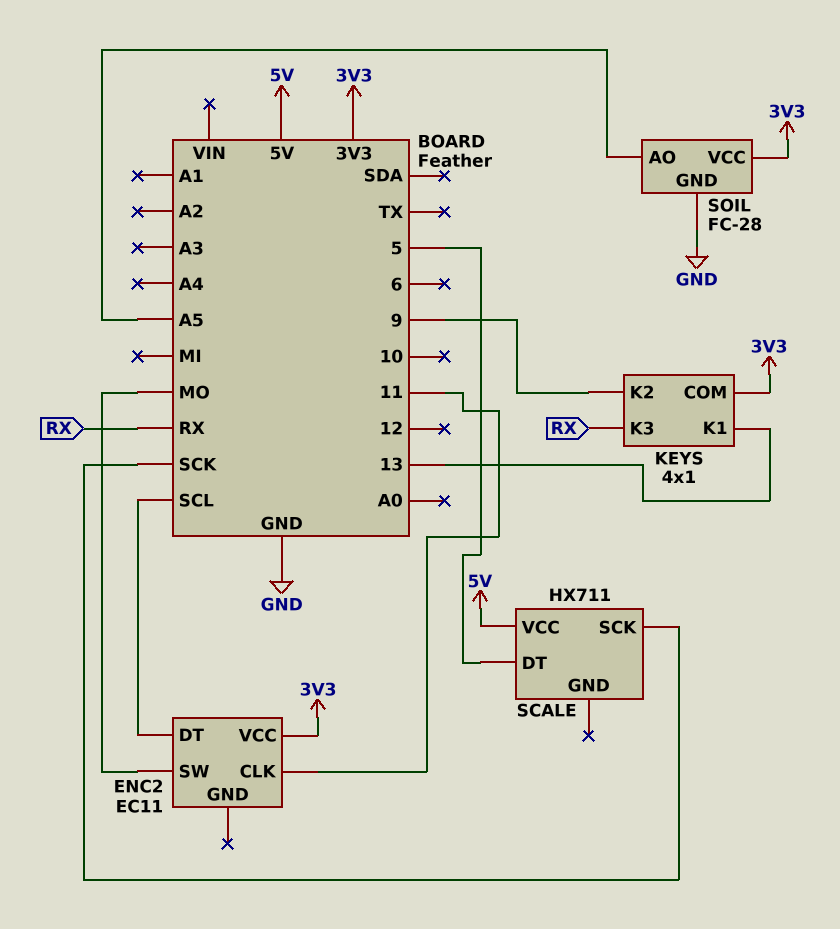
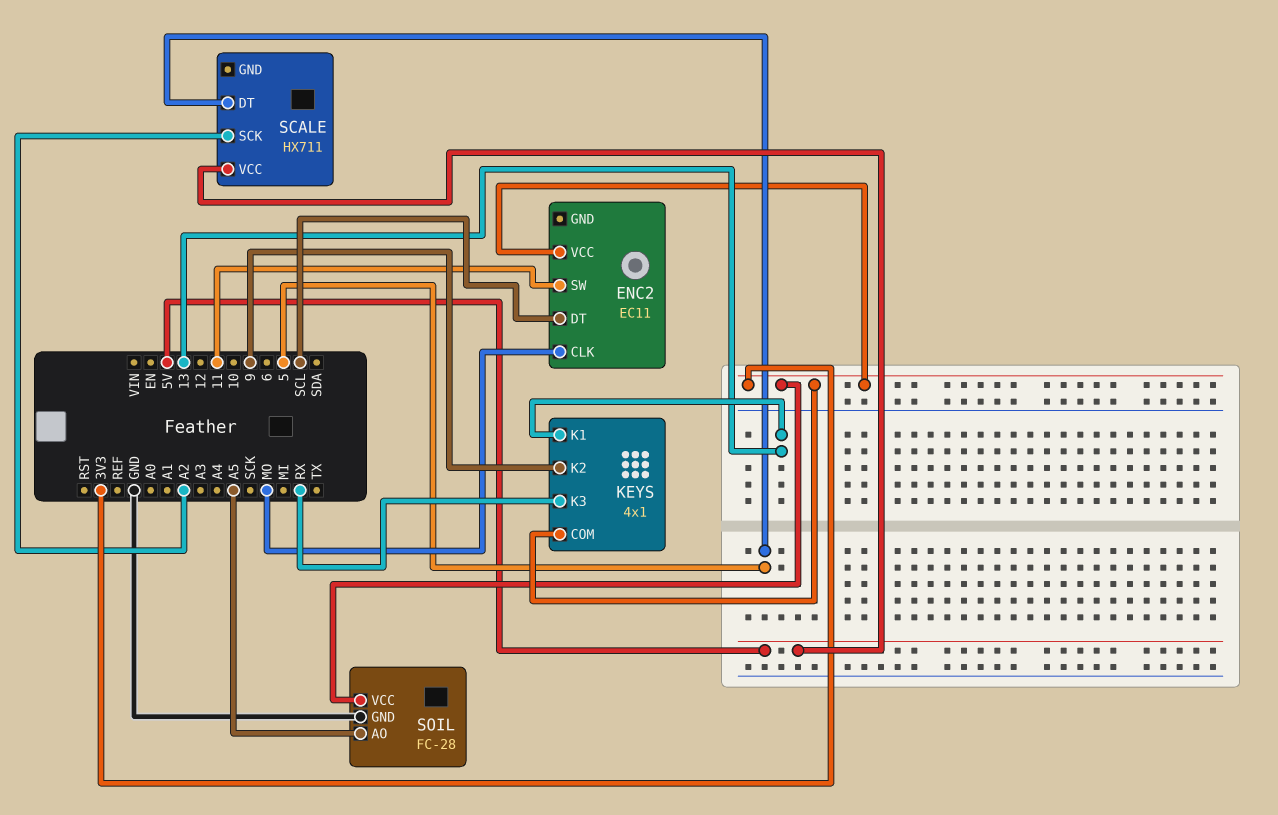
ENC2 pin CLK: 11 -> MO
ENC2 pin SW: MO -> 11
SCALE pin SCK: SCK -> A2

